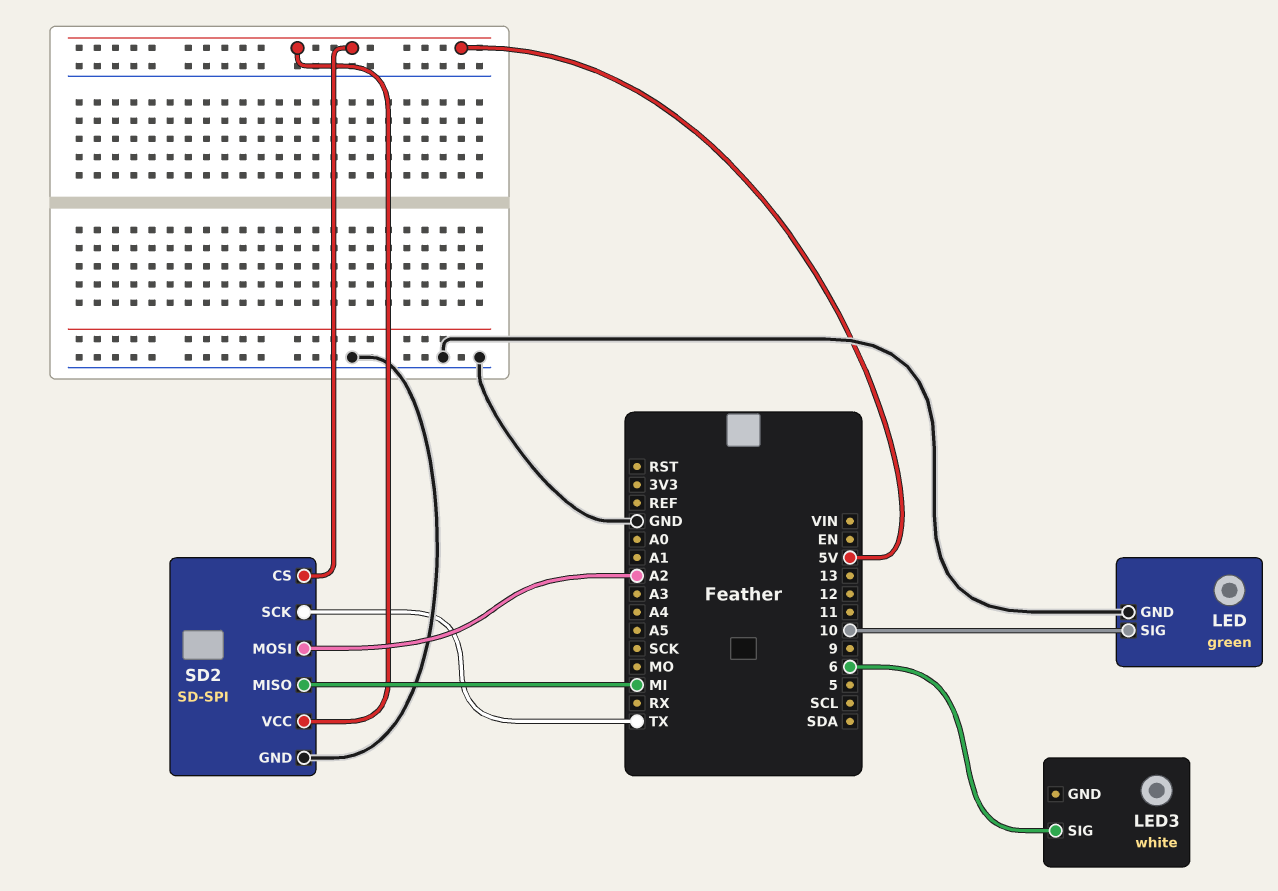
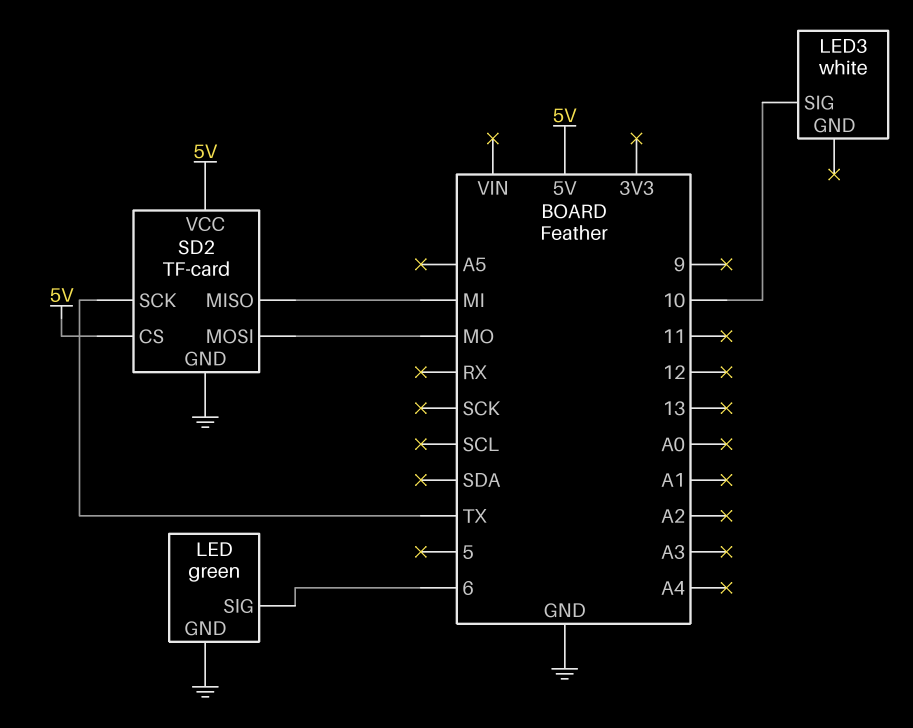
LED pin SIG: 10 -> 6
LED3 pin SIG: 6 -> 10
SD2: SD-SPI -> TF-card
SD2 pin MOSI: A2 -> MO

